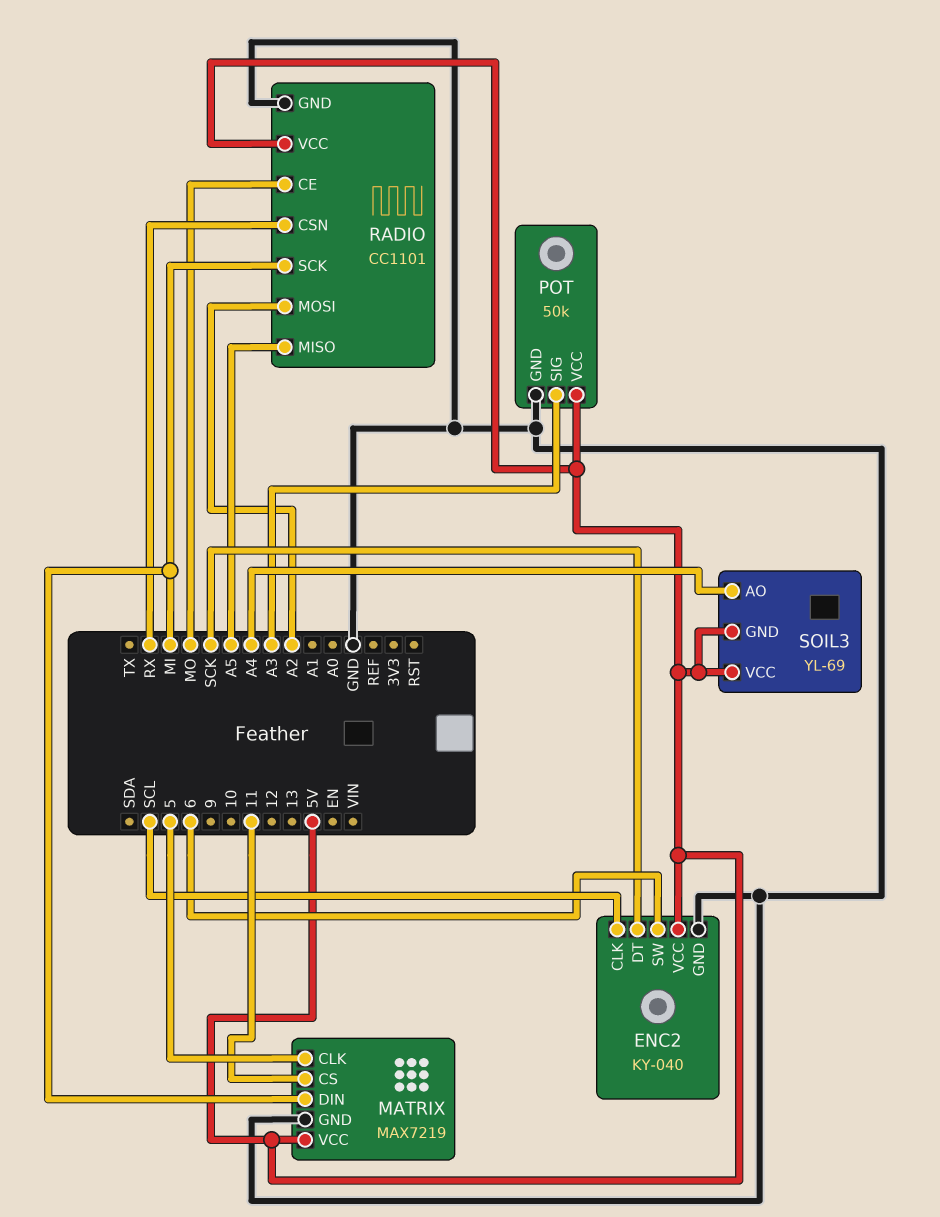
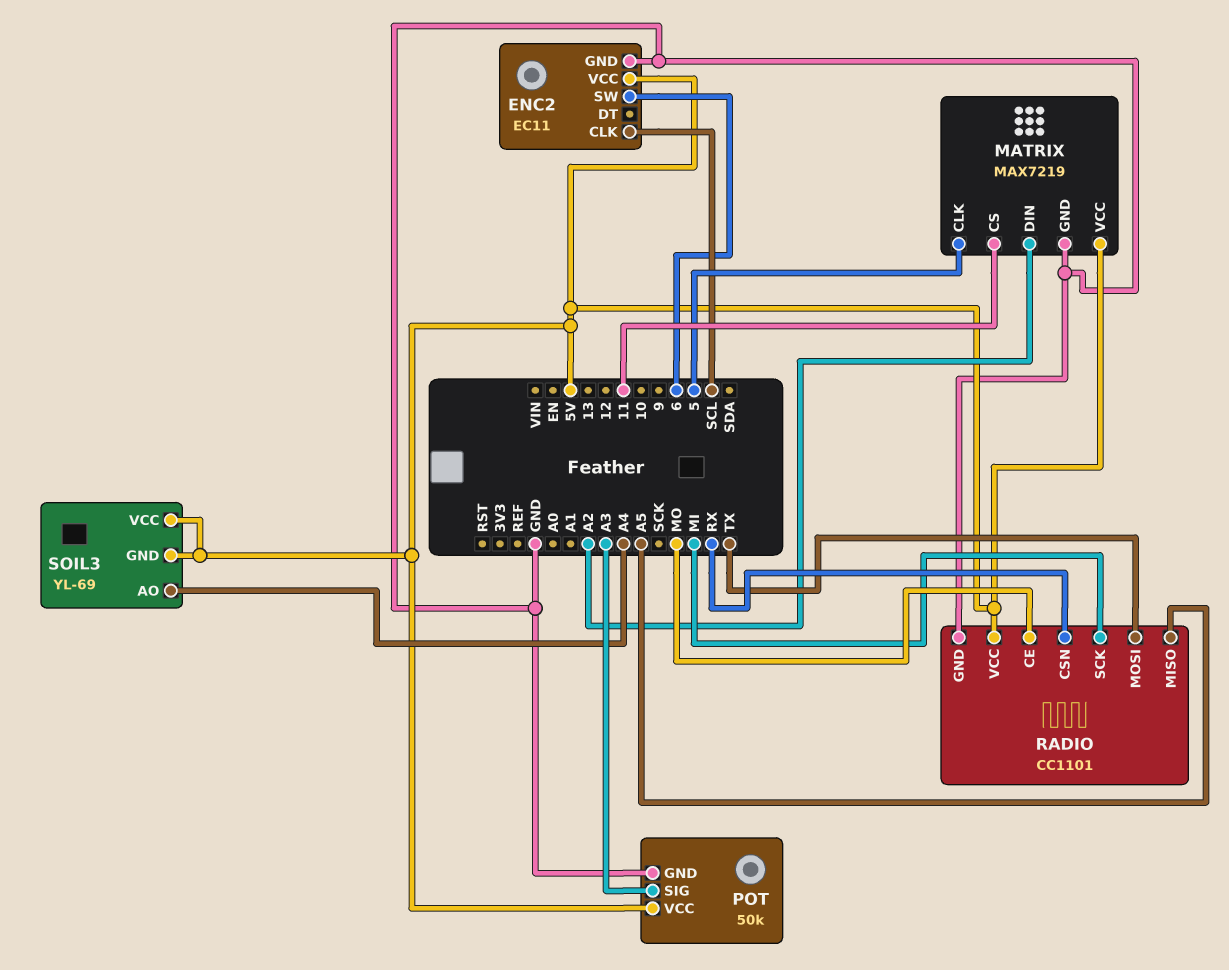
ENC2: KY-040 -> EC11
ENC2 pin DT: SCK -> none
MATRIX pin DIN: MI -> A2
RADIO pin MOSI: A2 -> TX

